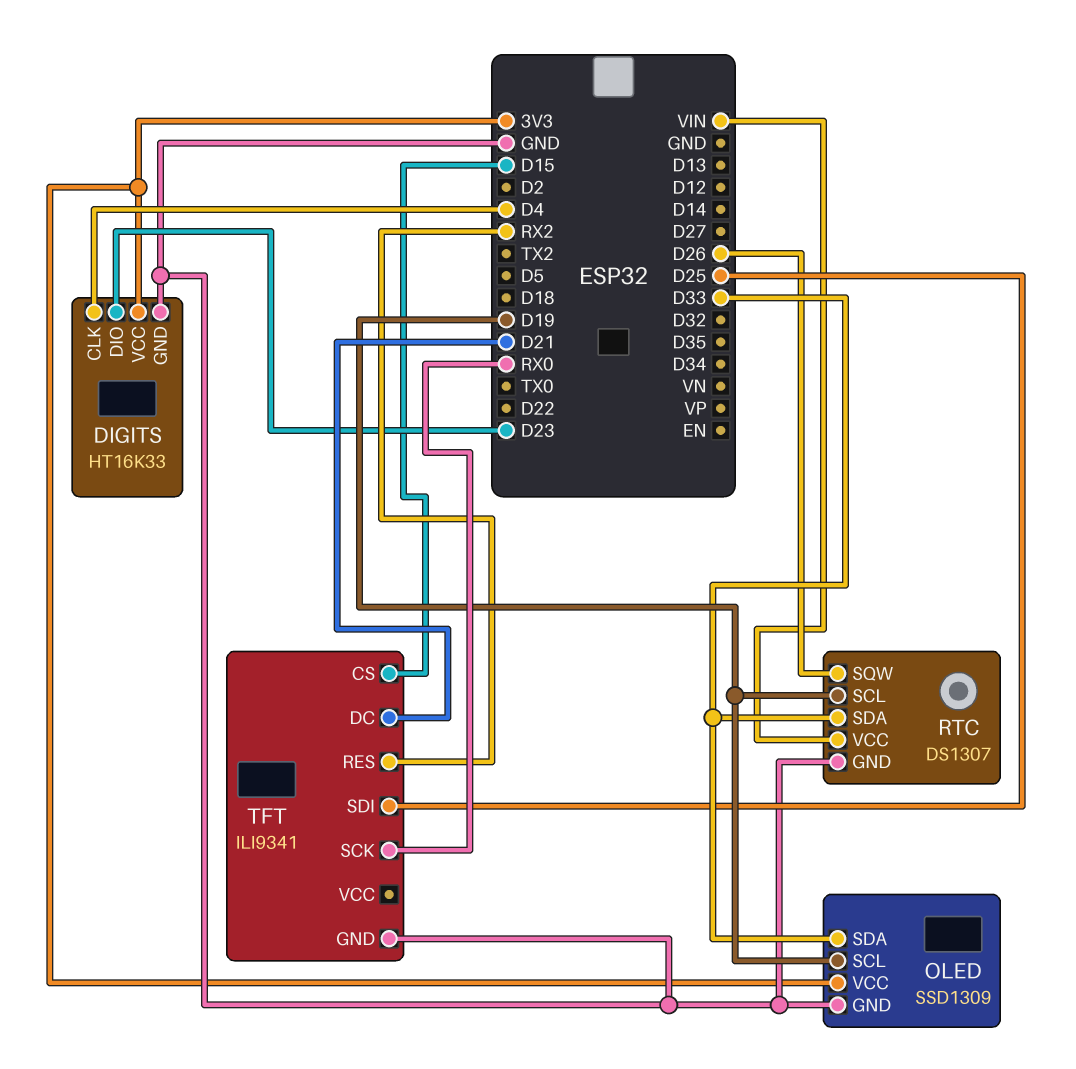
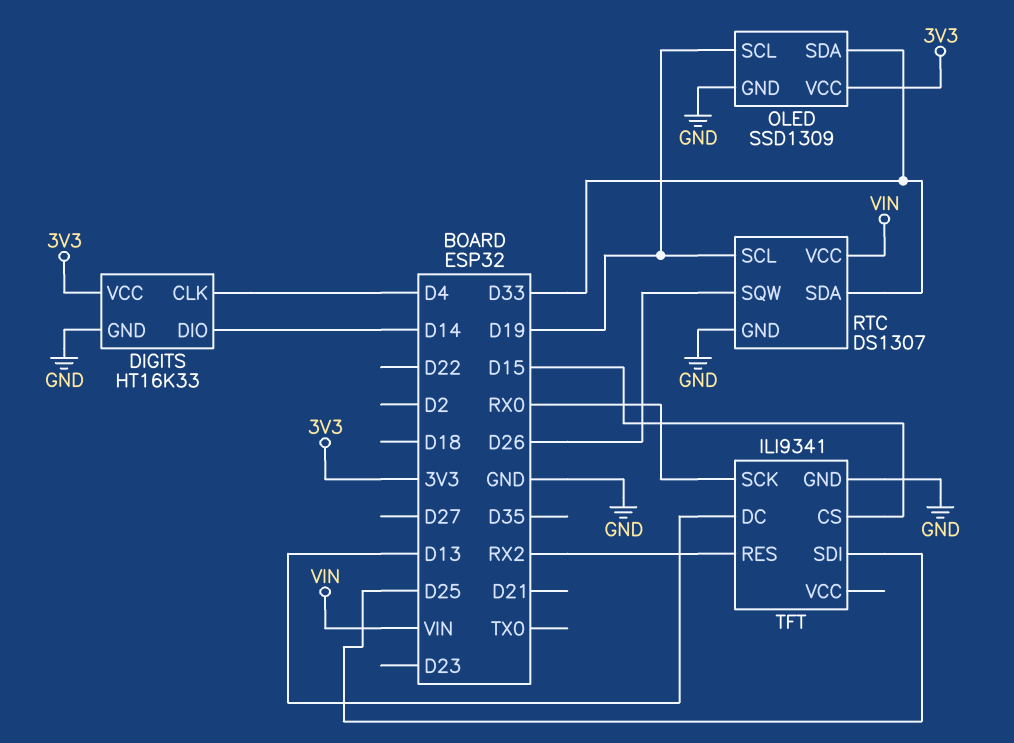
DIGITS pin DIO: D23 -> D14
TFT pin DC: D21 -> D13

